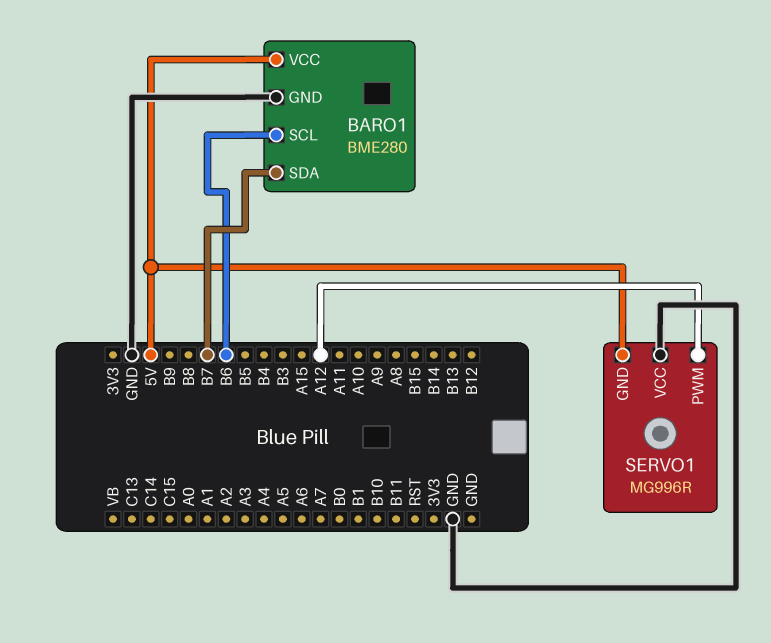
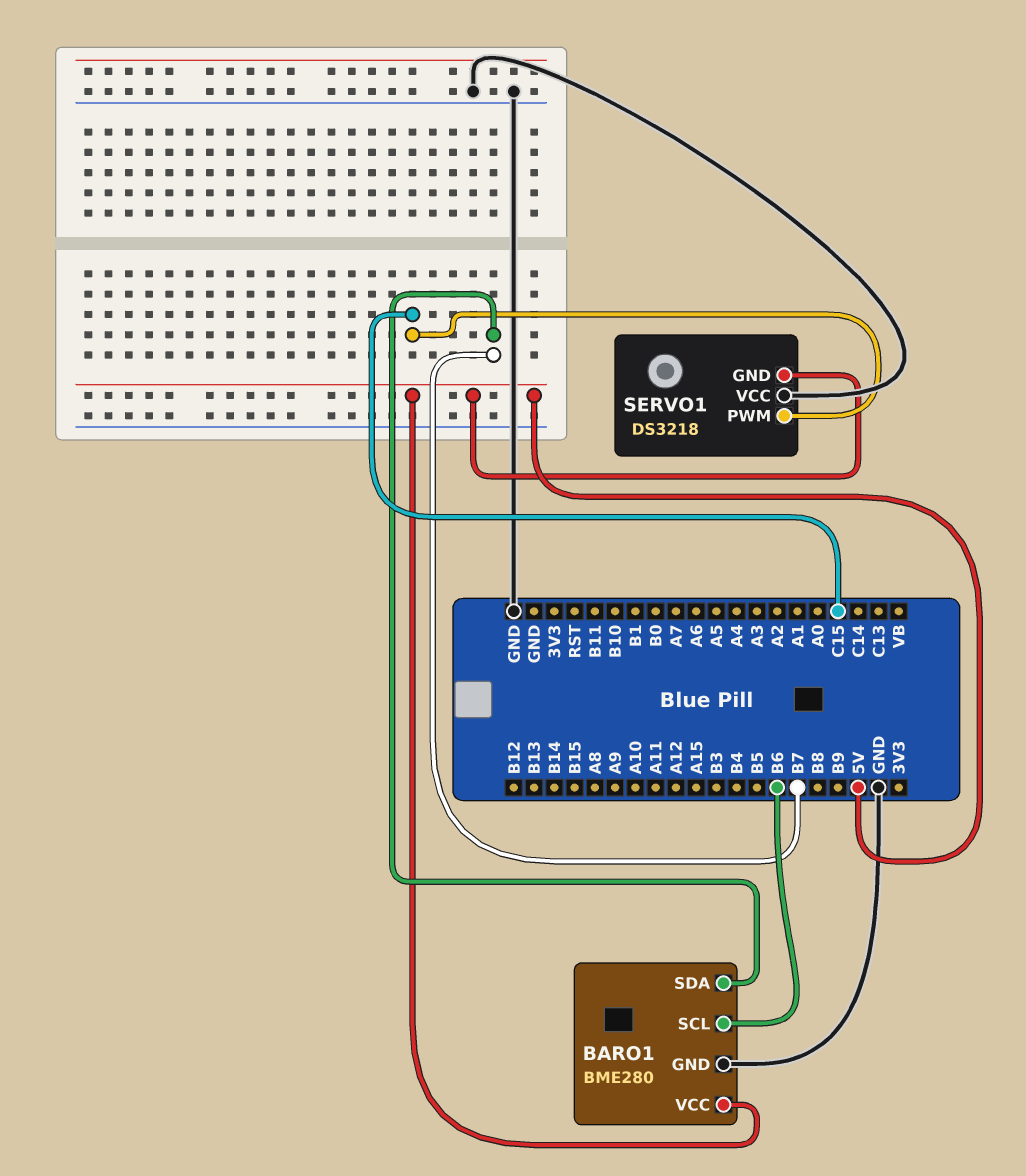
SERVO1: MG996R -> DS3218
SERVO1 pin PWM: A12 -> C15

